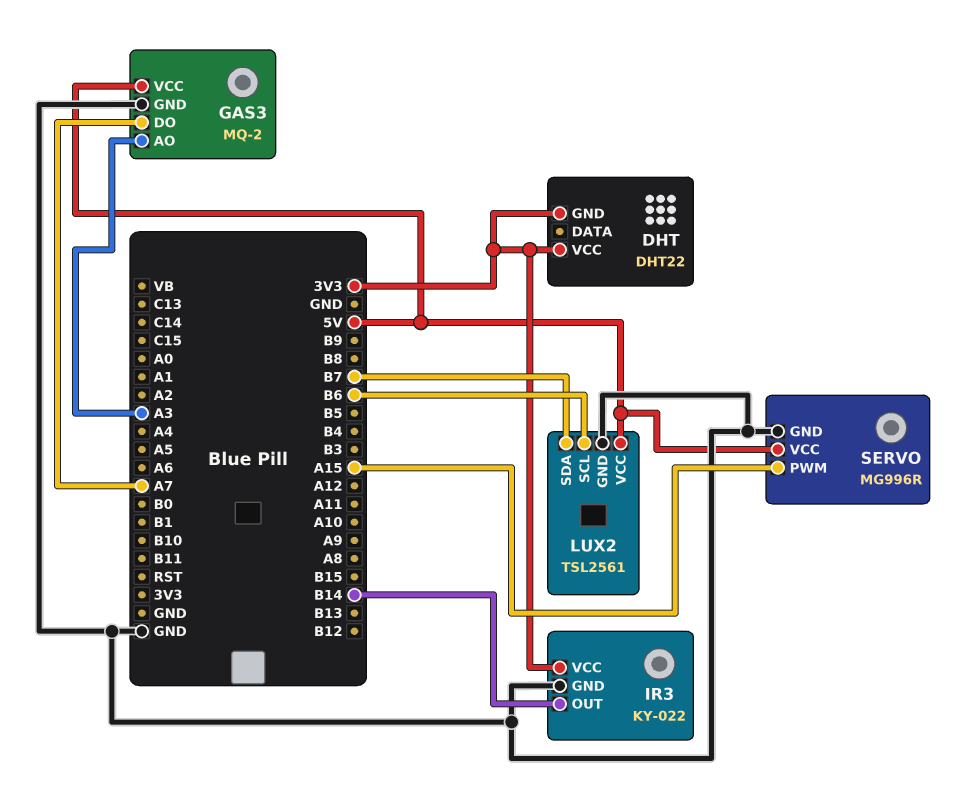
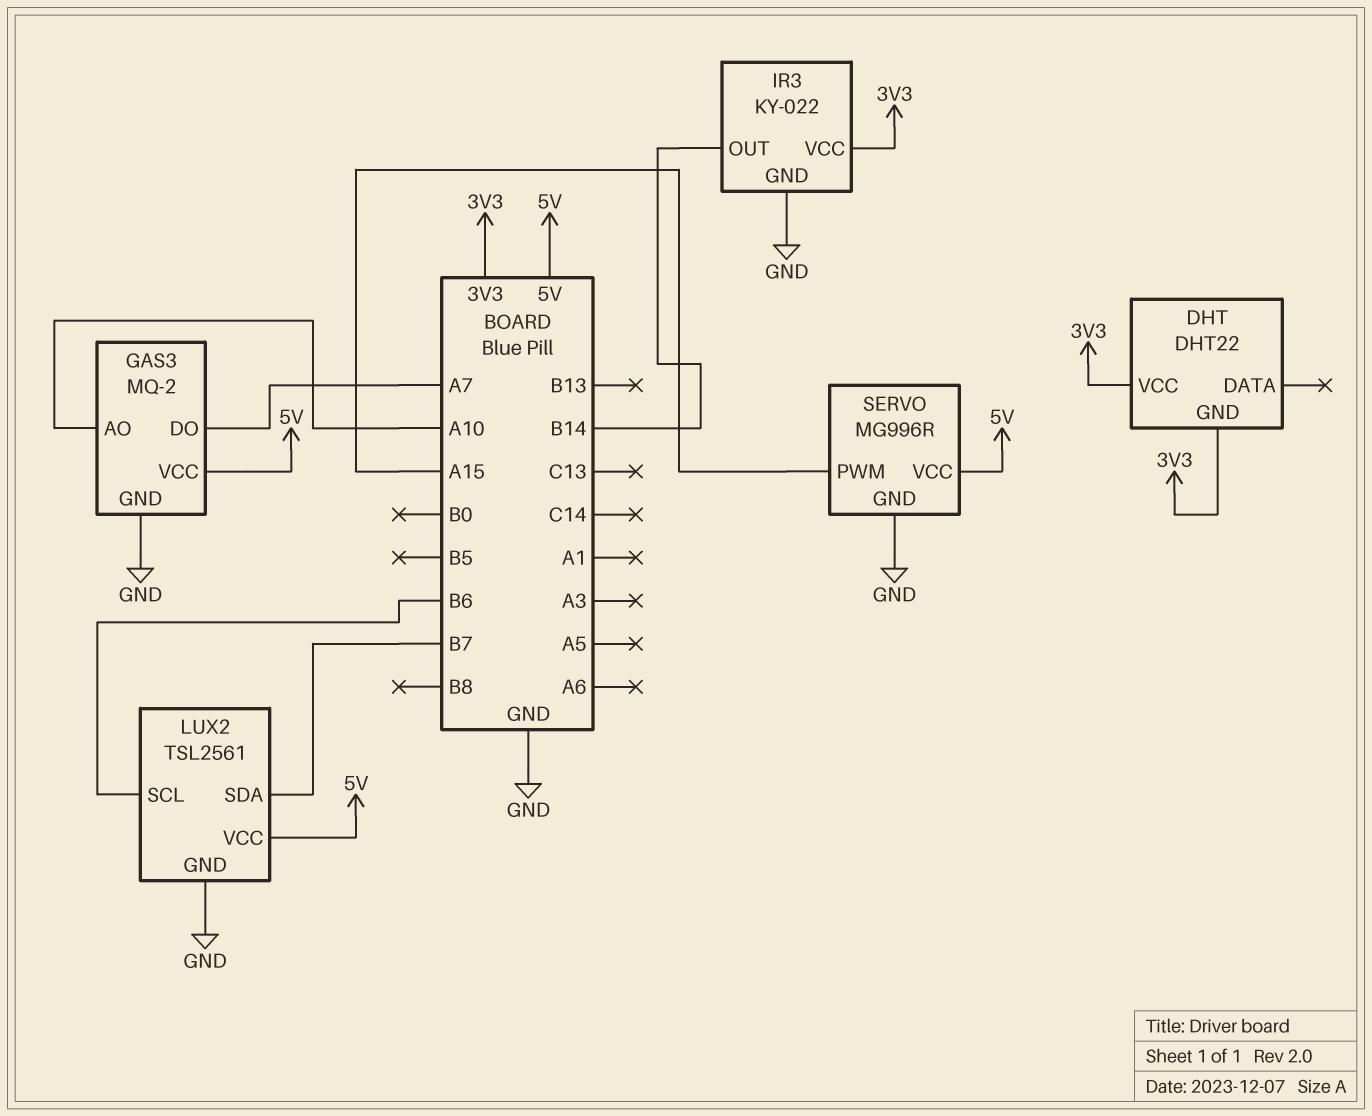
GAS3 pin AO: A3 -> A10

